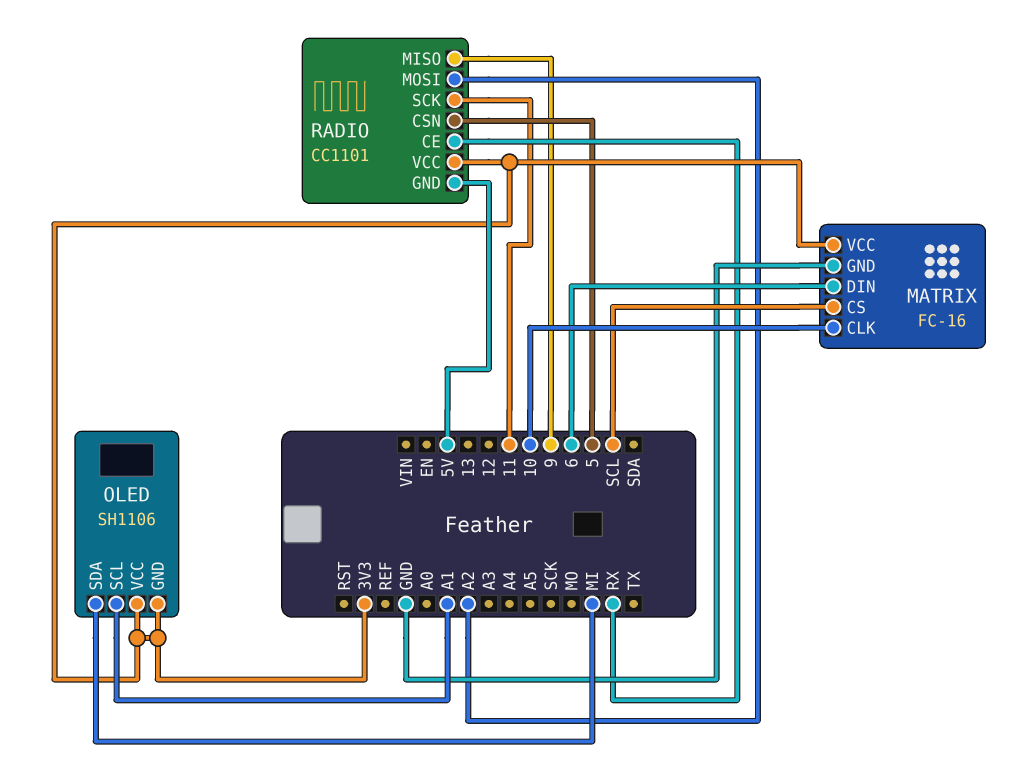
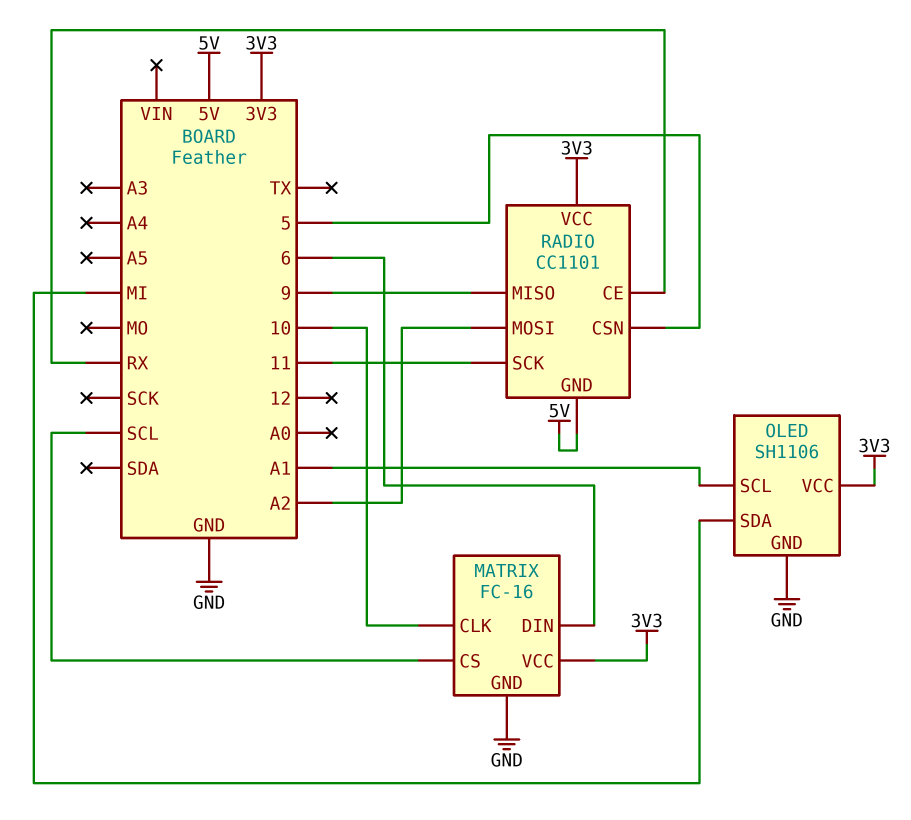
OLED pin GND: 3V3 -> GND

